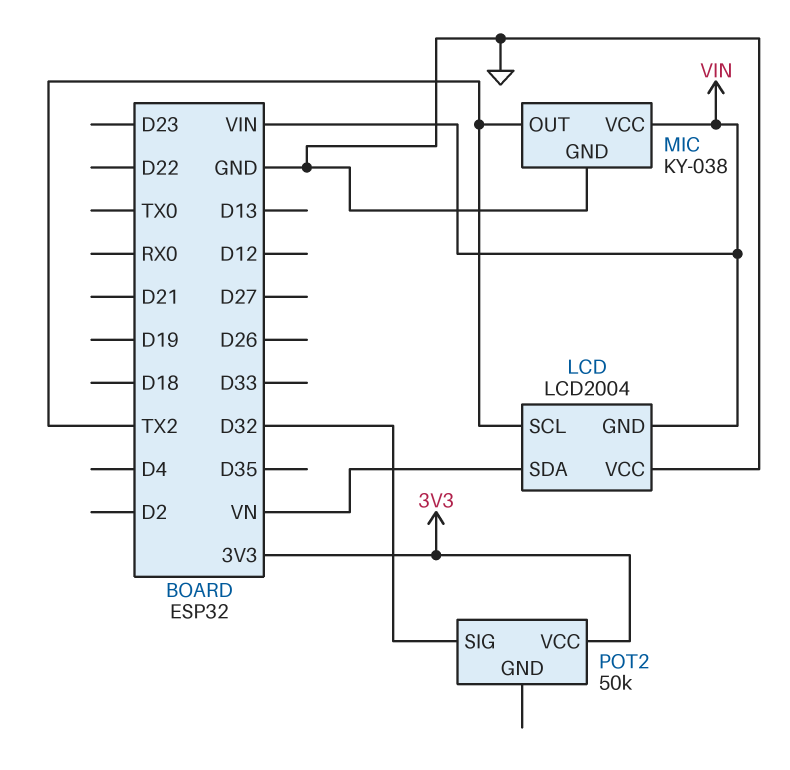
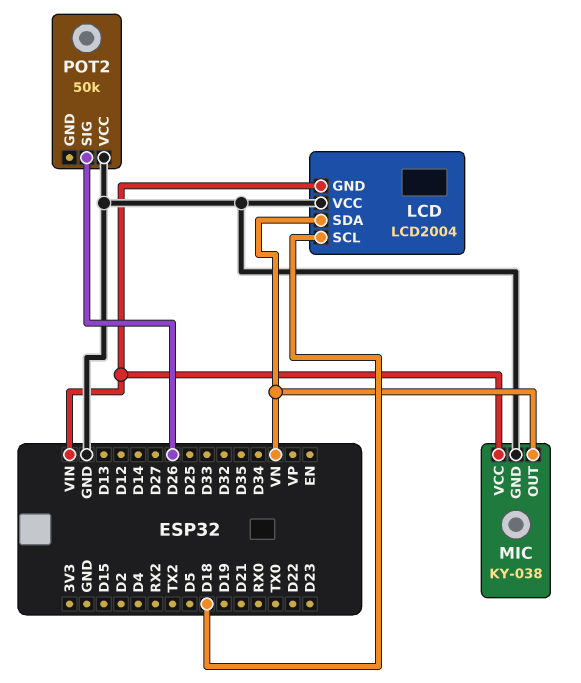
LCD pin SCL: TX2 -> D18
MIC pin OUT: TX2 -> VN
POT2 pin SIG: D32 -> D26
POT2 pin VCC: 3V3 -> GND

